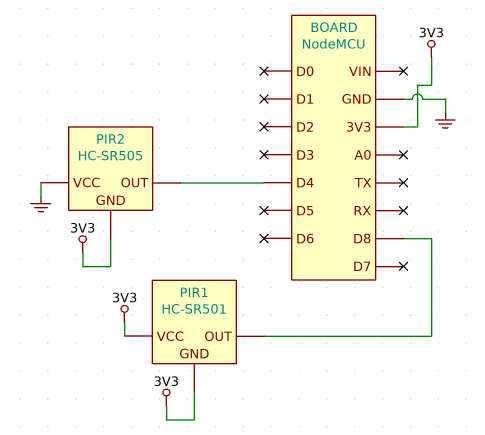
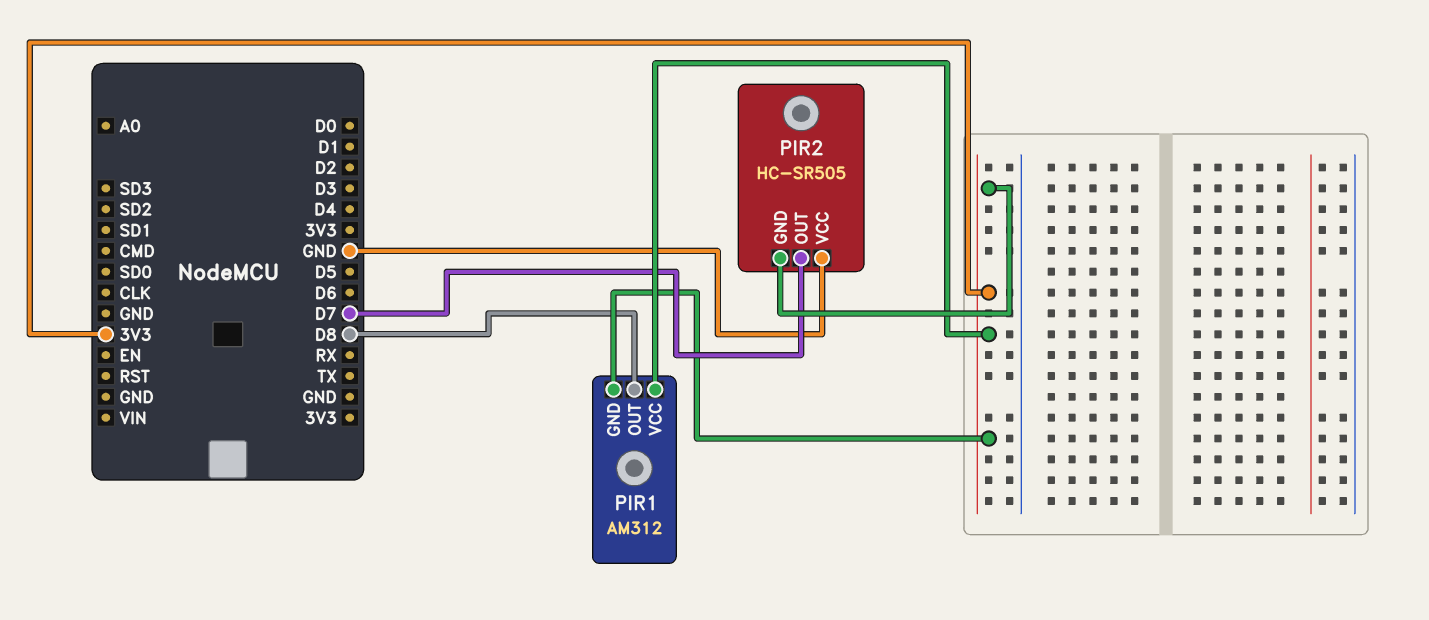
PIR1: HC-SR501 -> AM312
PIR2 pin OUT: D4 -> D7

